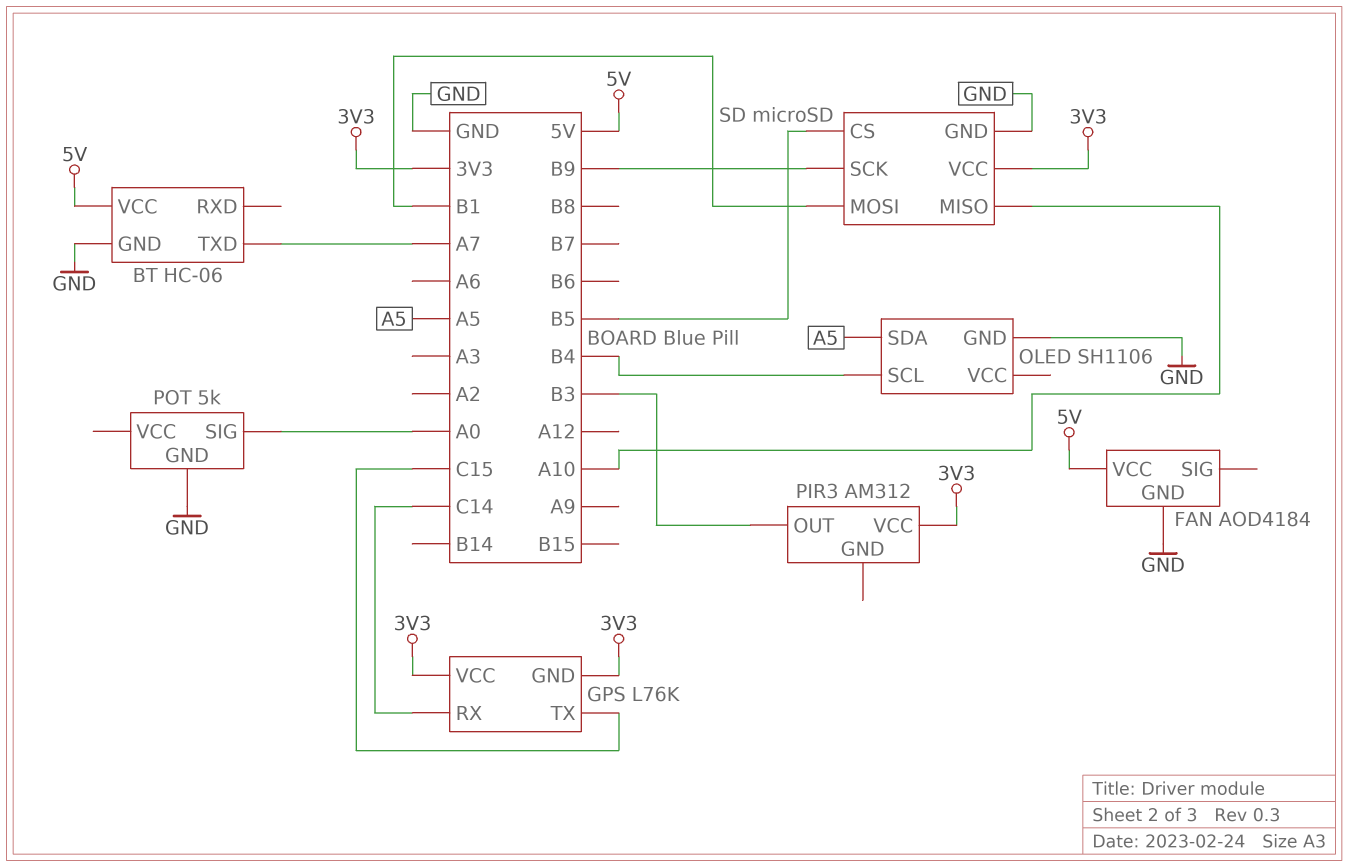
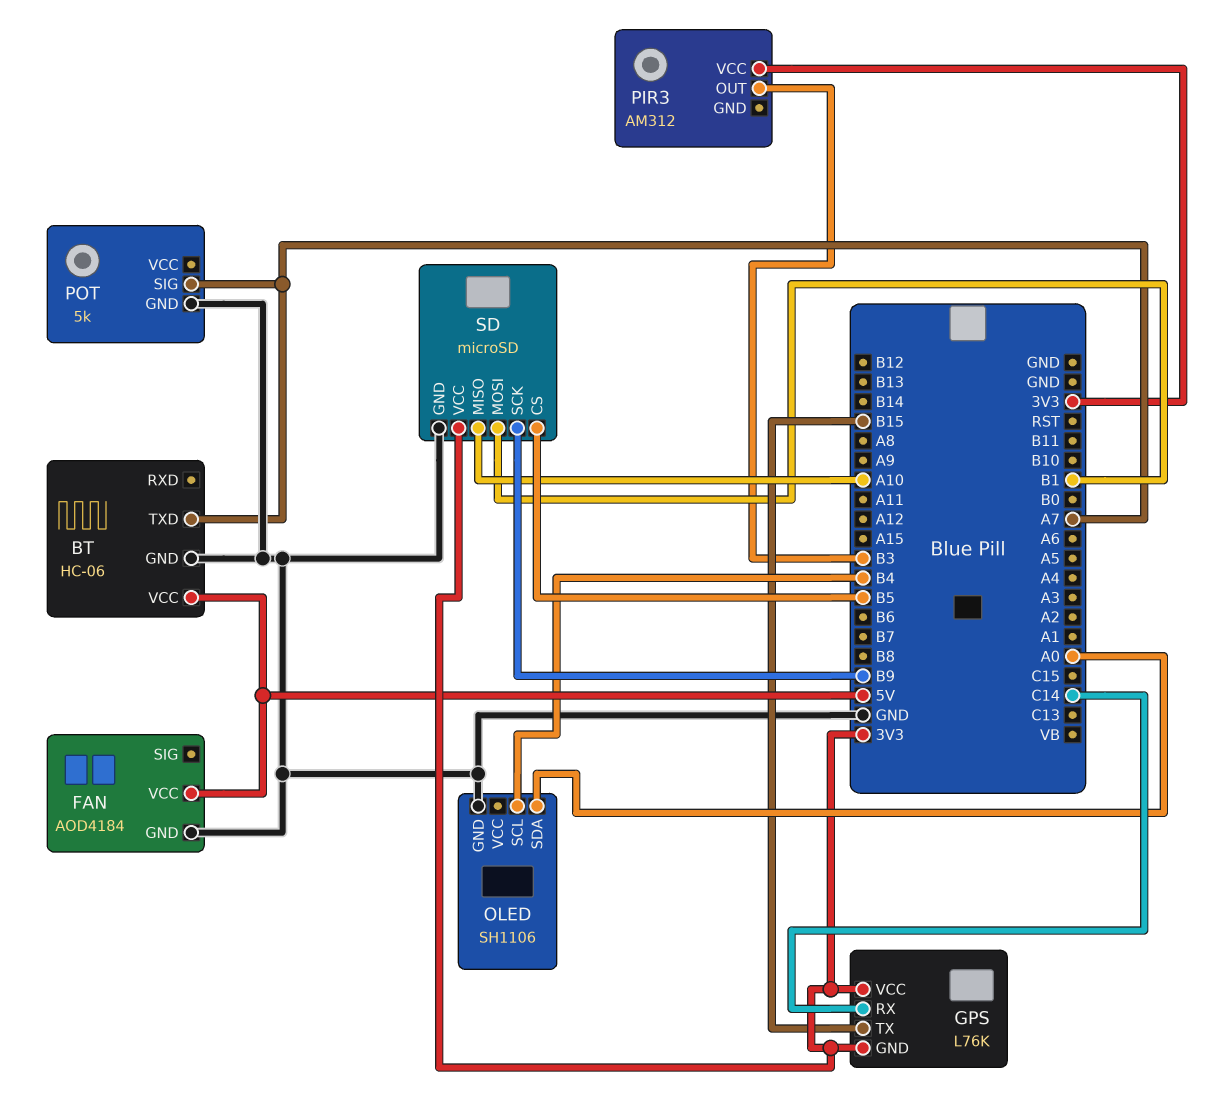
GPS pin TX: C15 -> B15
OLED pin SDA: A5 -> A0
POT pin SIG: A0 -> A7

